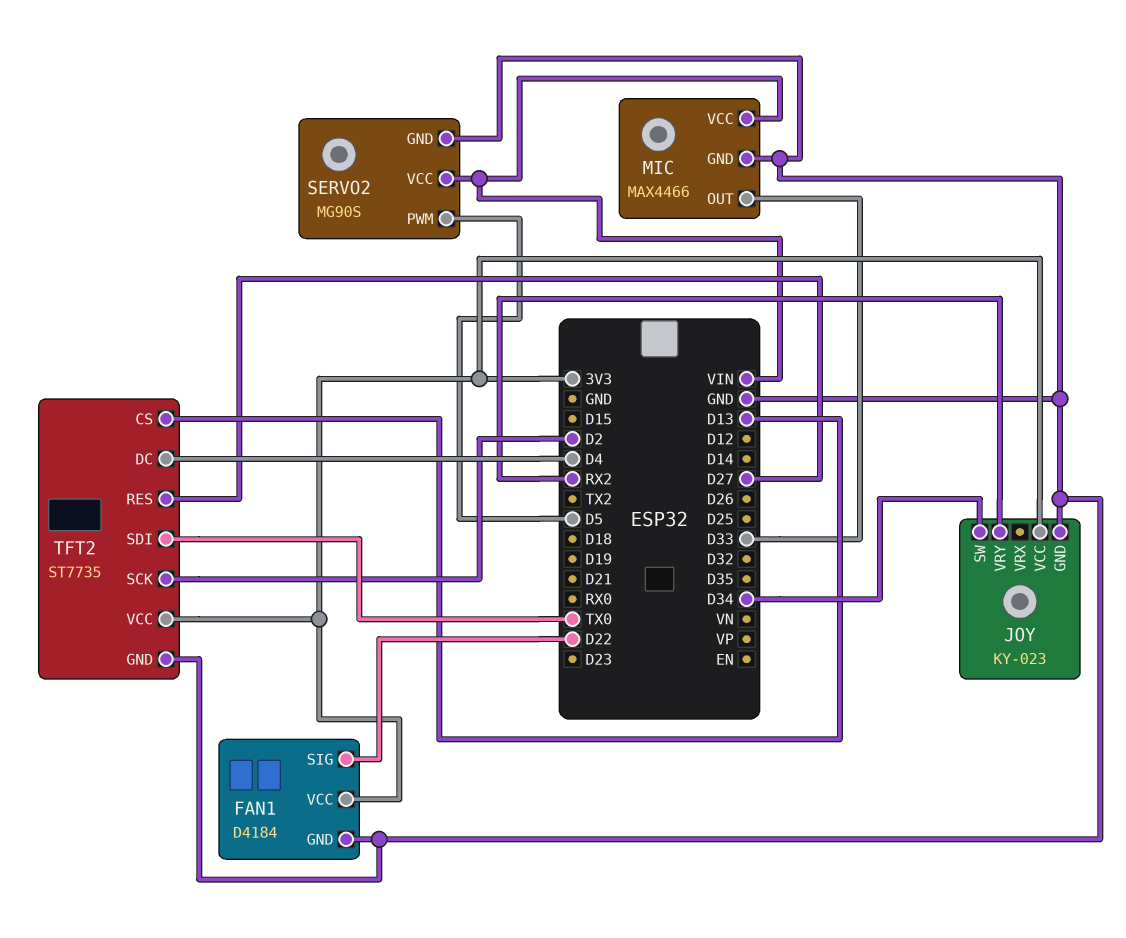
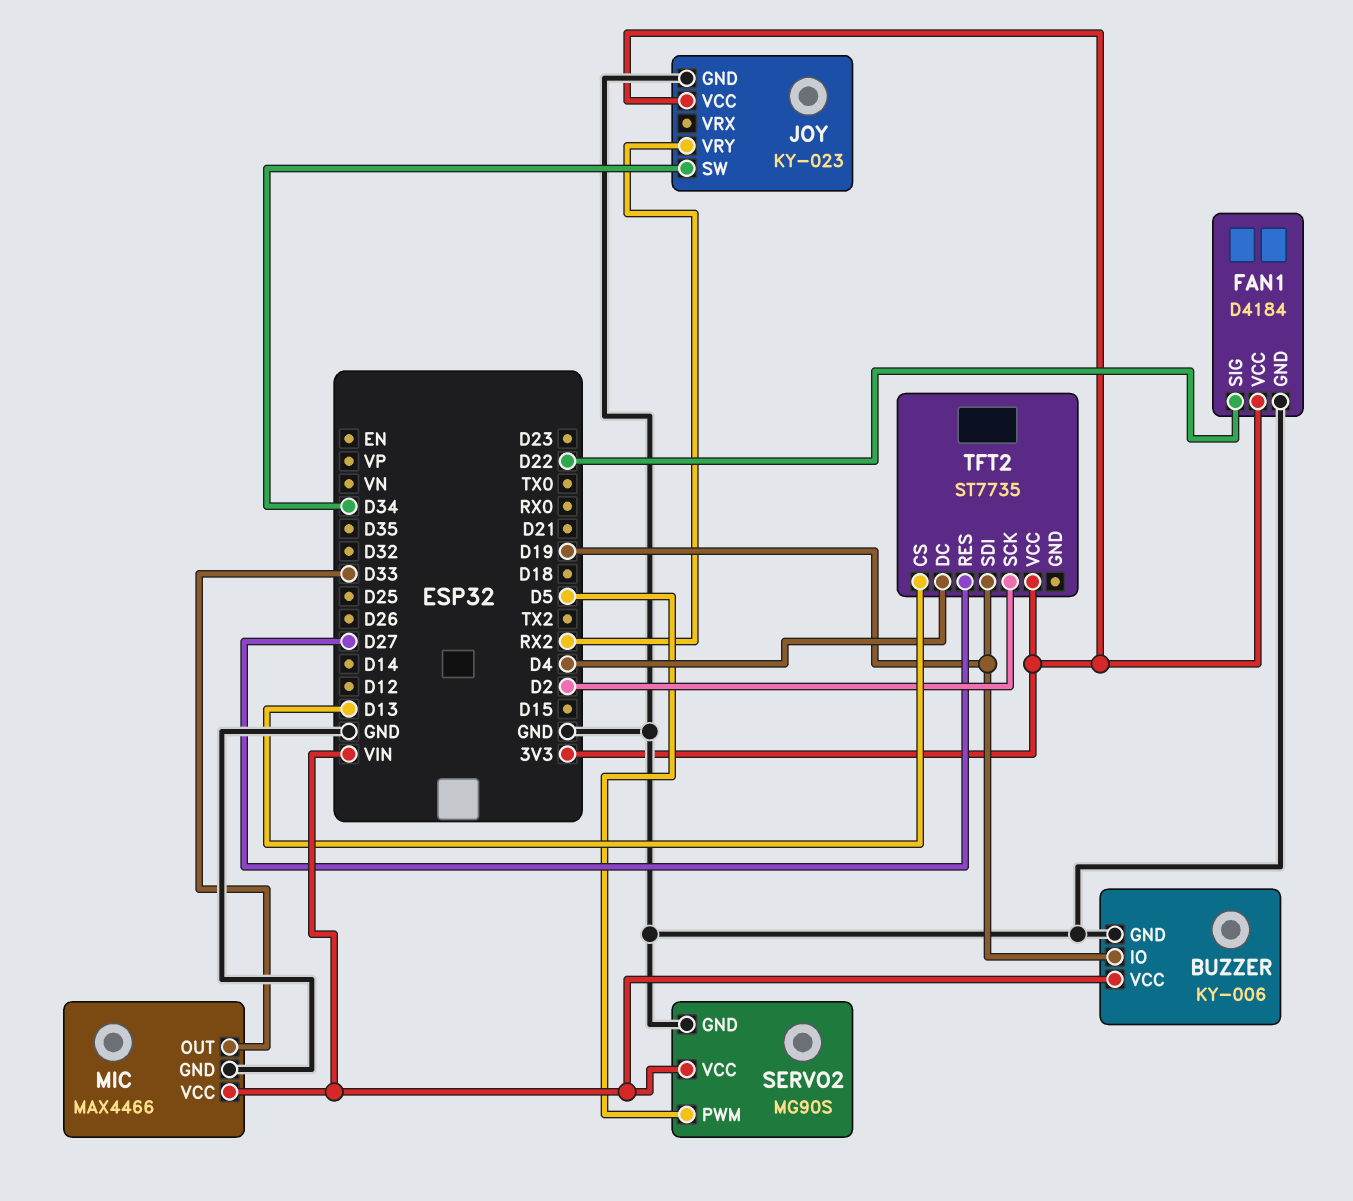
BUZZER: none -> KY-006
BUZZER pin GND: none -> GND
BUZZER pin IO: none -> D19
BUZZER pin VCC: none -> VIN
TFT2 pin GND: GND -> none
TFT2 pin SDI: TX0 -> D19

